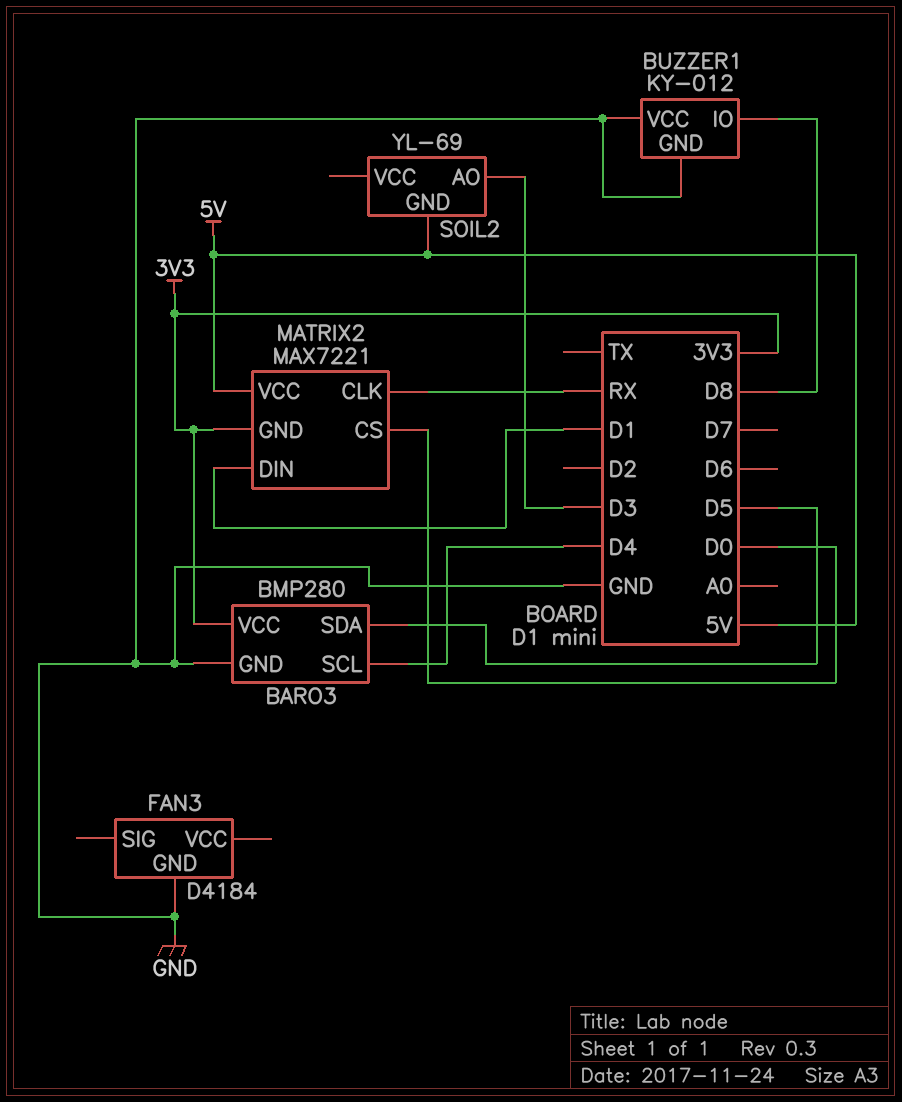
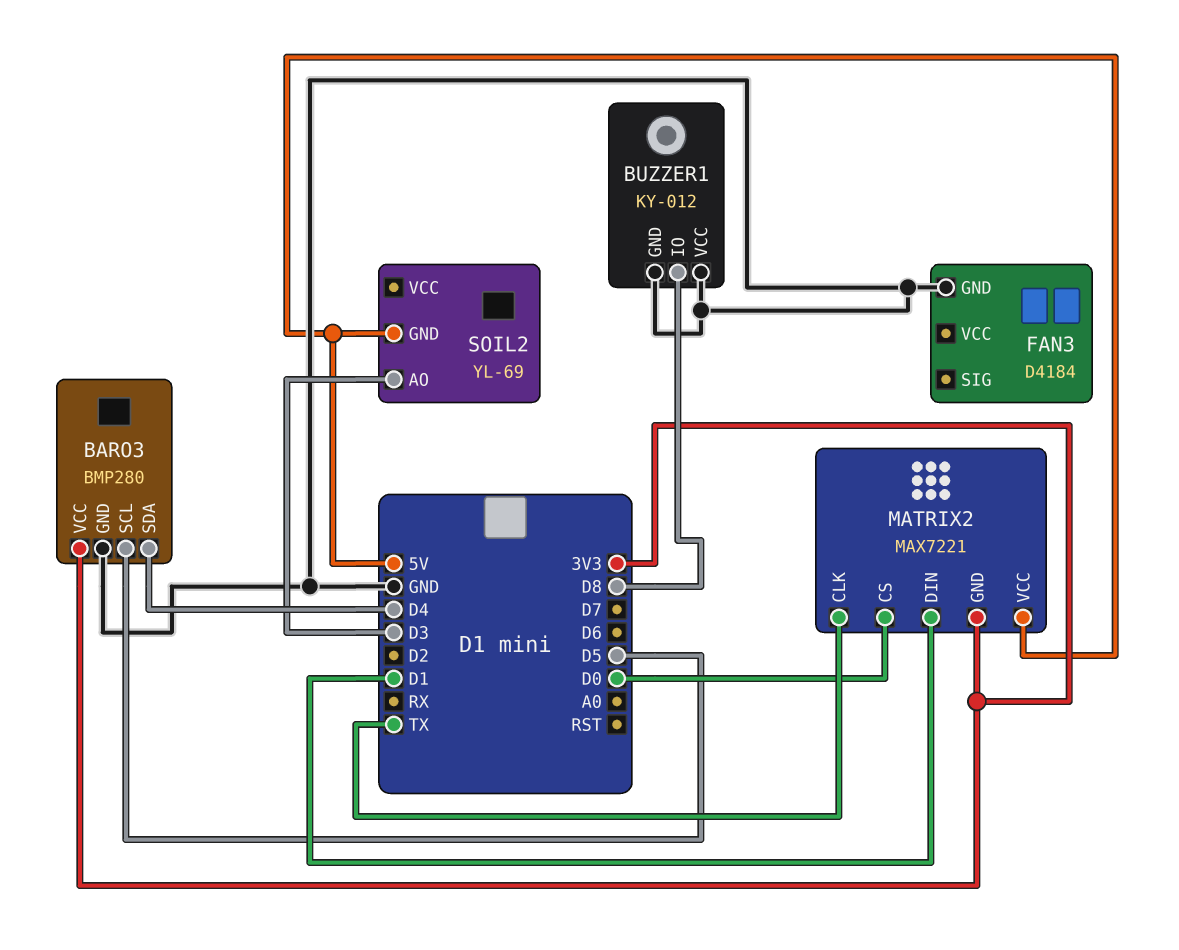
BARO3 pin SCL: D4 -> D5
BARO3 pin SDA: D5 -> D4
MATRIX2 pin CLK: RX -> TX

